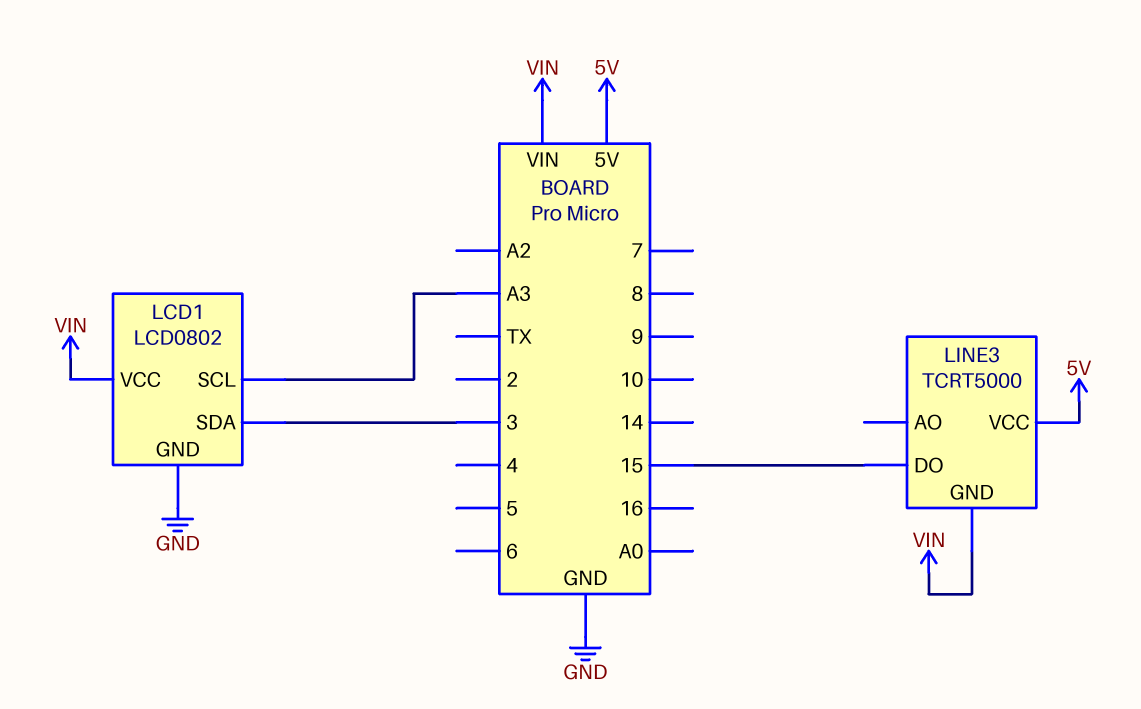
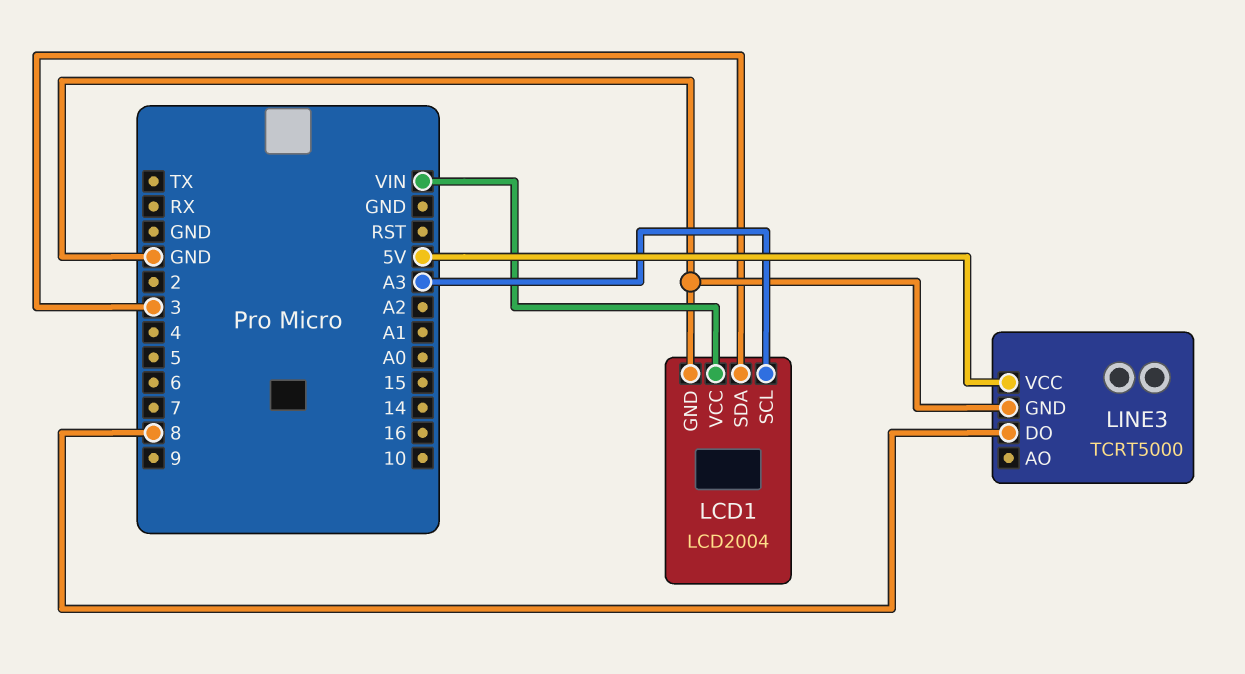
LCD1: LCD0802 -> LCD2004
LINE3 pin DO: 15 -> 8
LINE3 pin GND: VIN -> GND

